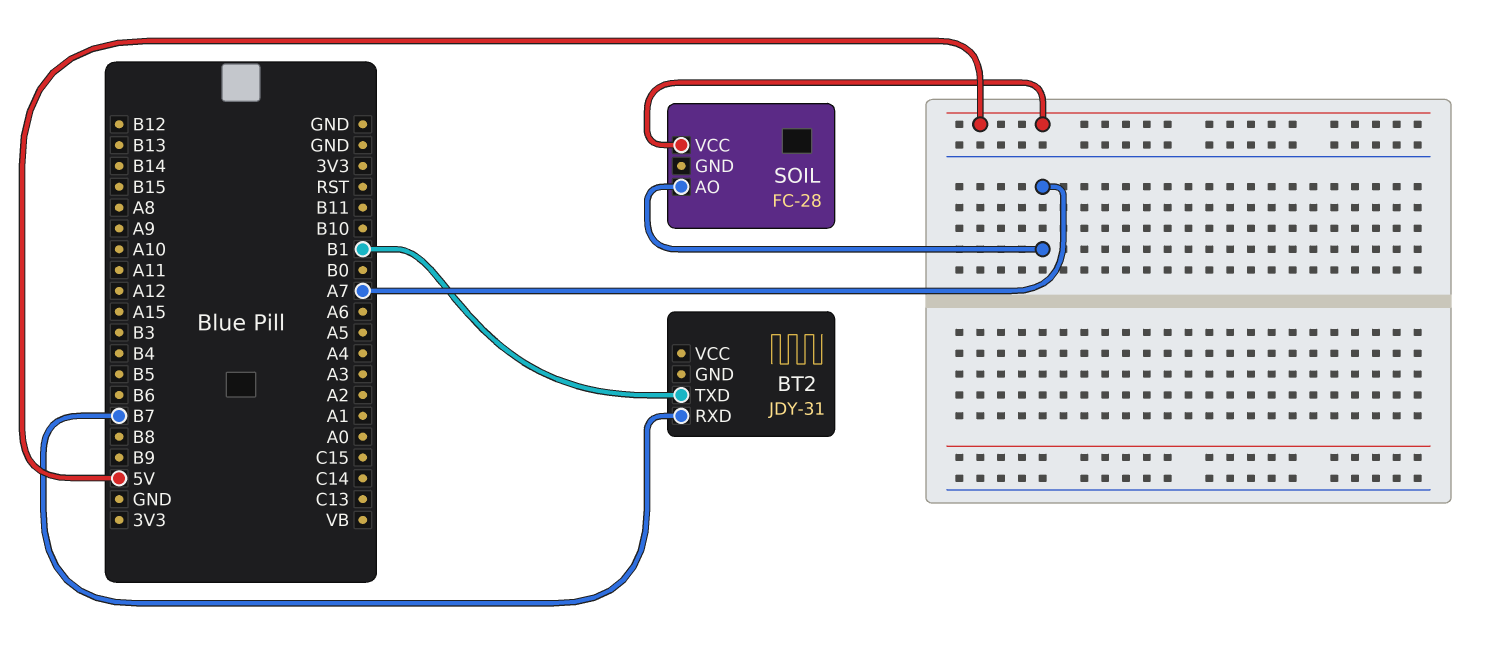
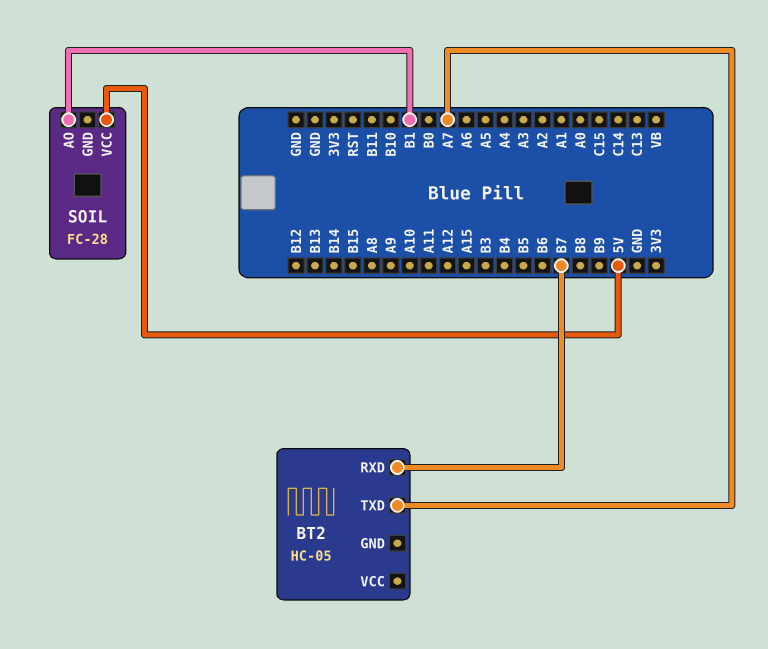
BT2: JDY-31 -> HC-05
BT2 pin TXD: B1 -> A7
SOIL pin AO: A7 -> B1

